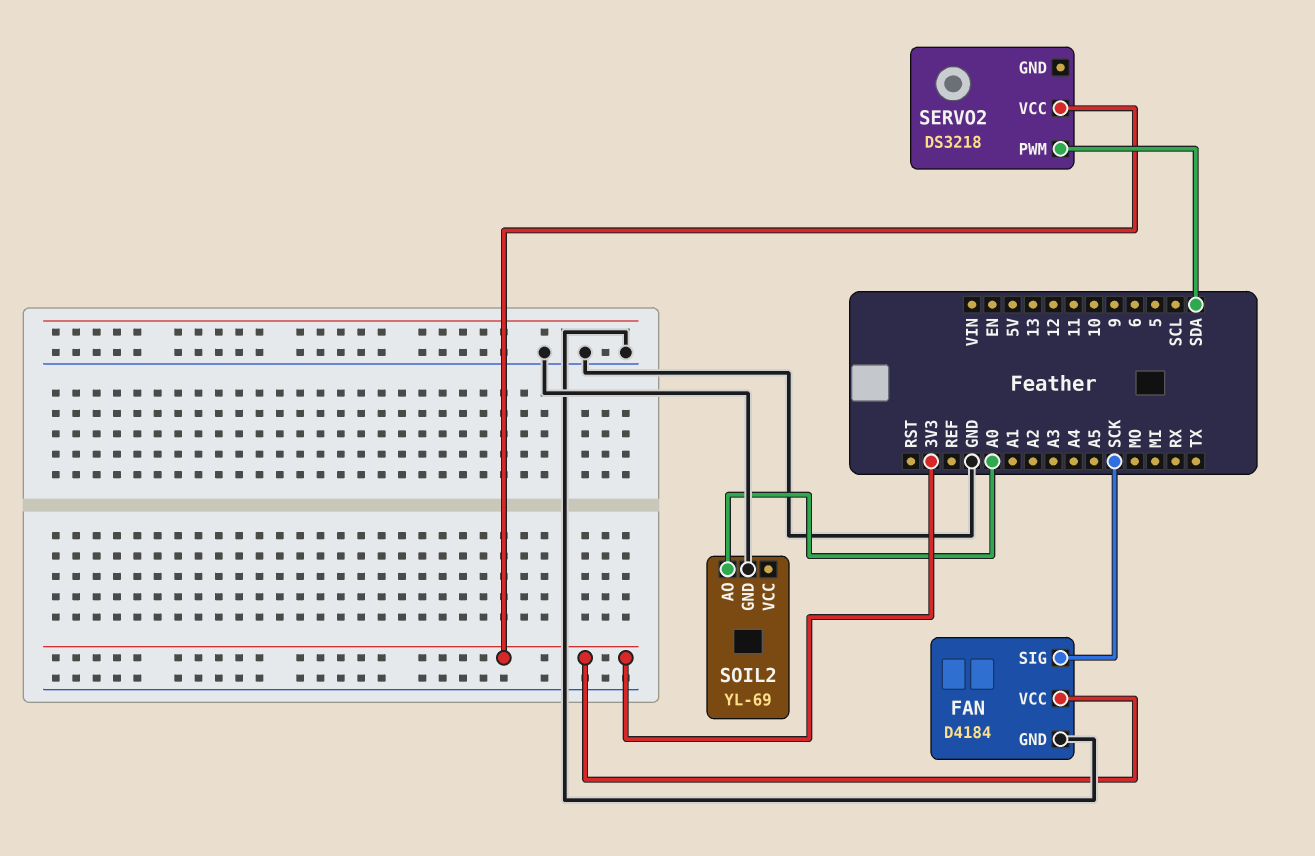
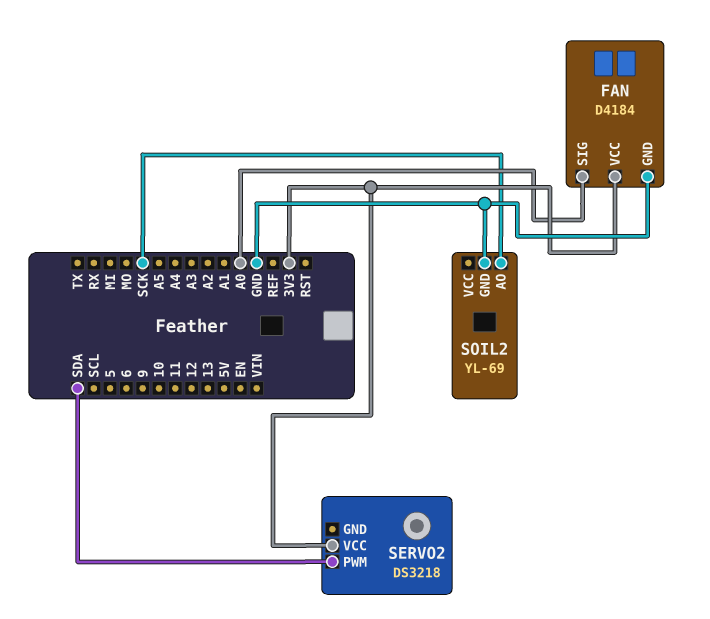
FAN pin SIG: SCK -> A0
SOIL2 pin AO: A0 -> SCK

